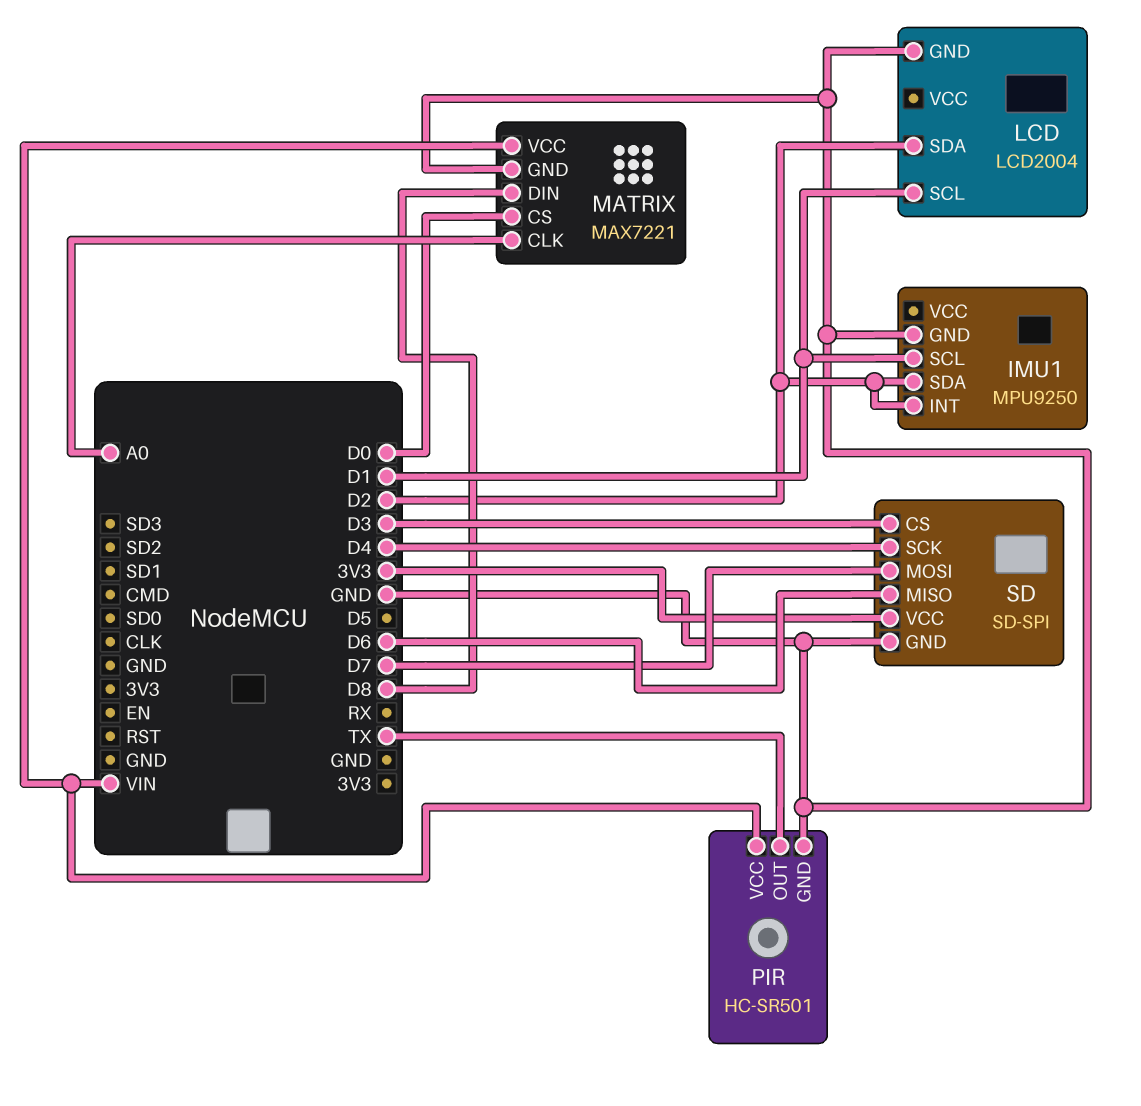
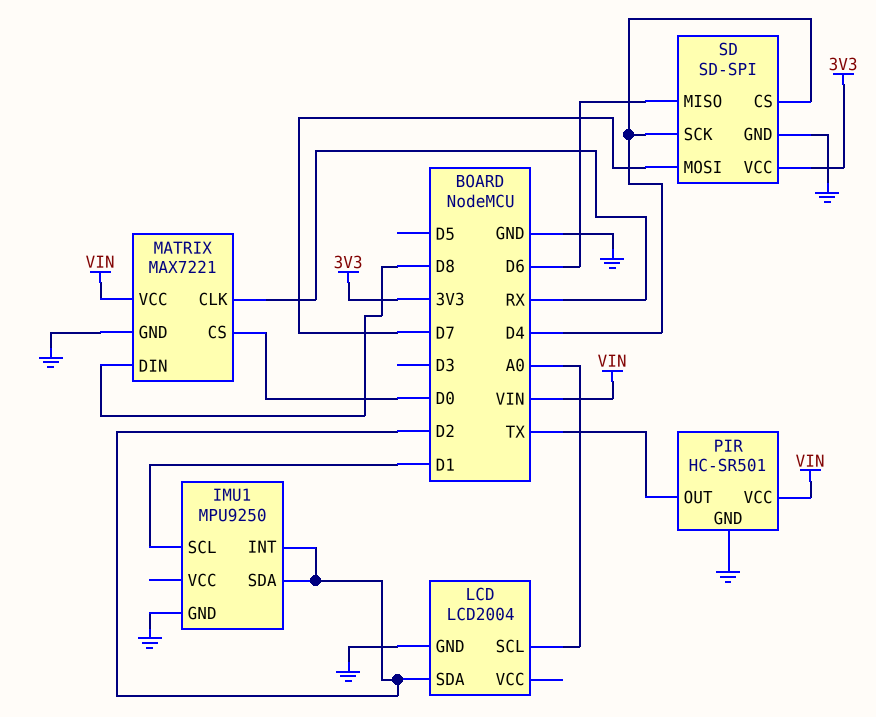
LCD pin SCL: D1 -> A0
MATRIX pin CLK: A0 -> RX
SD pin CS: D3 -> D4

